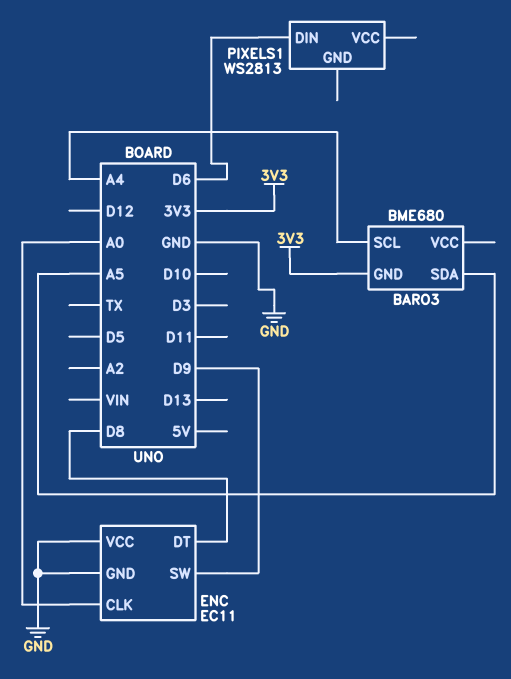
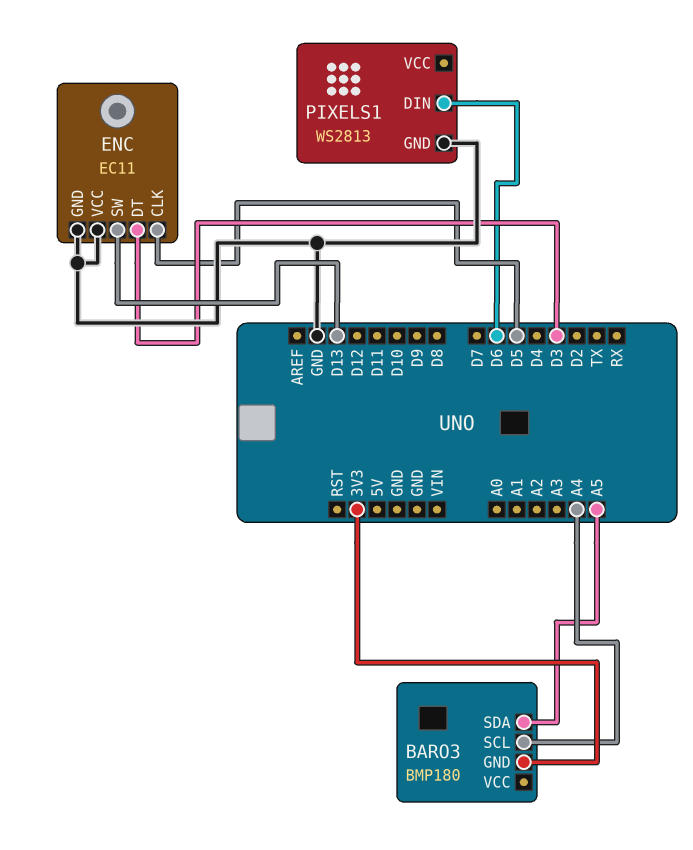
BARO3: BME680 -> BMP180
ENC pin CLK: A0 -> D5
ENC pin DT: D8 -> D3
ENC pin SW: D9 -> D13
PIXELS1 pin GND: none -> GND

